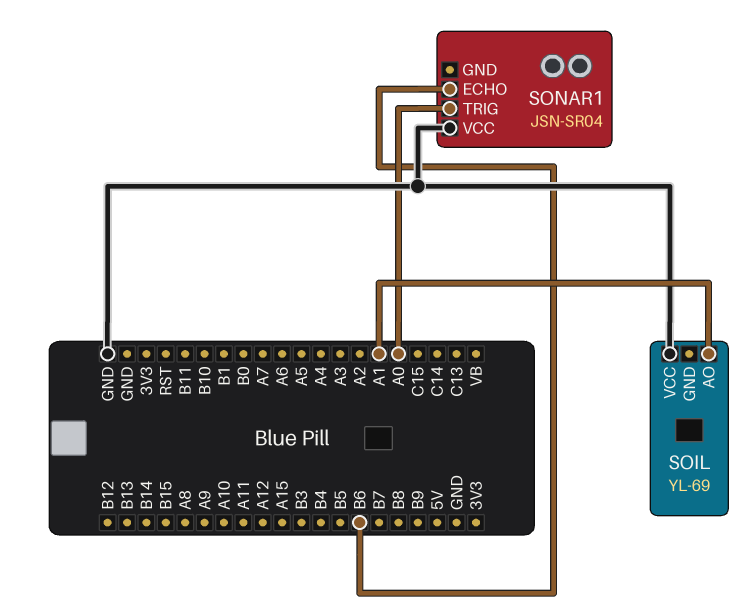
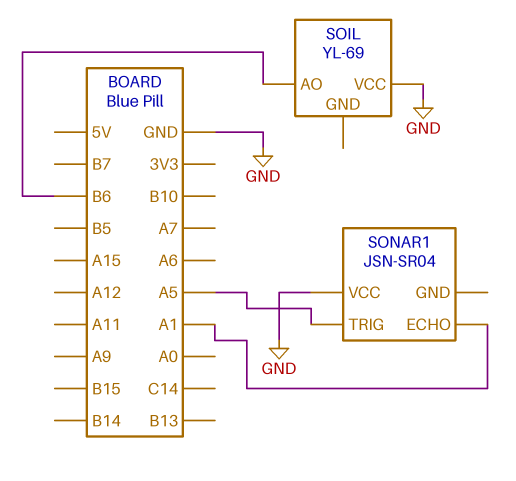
SOIL pin AO: A1 -> B6
SONAR1 pin ECHO: B6 -> A1
SONAR1 pin TRIG: A0 -> A5

